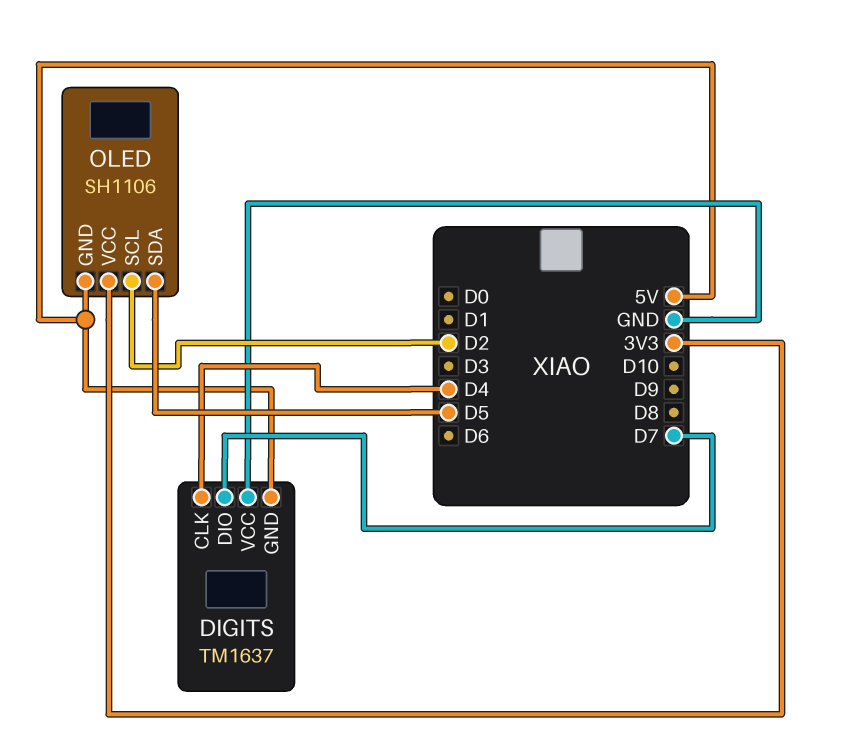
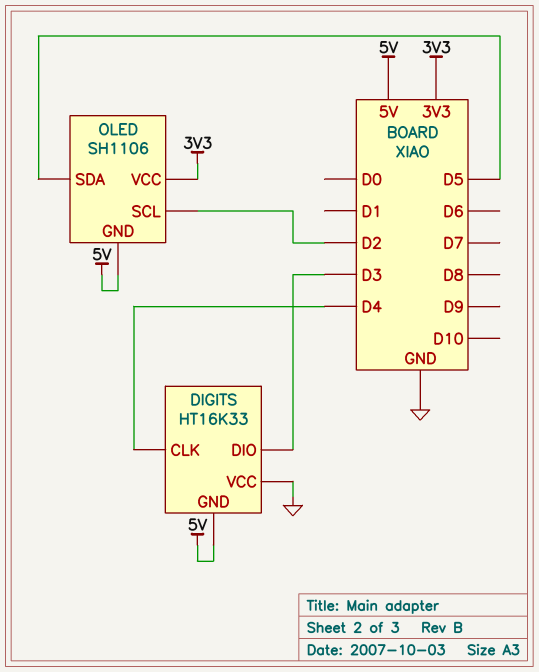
DIGITS: TM1637 -> HT16K33
DIGITS pin DIO: D7 -> D3

